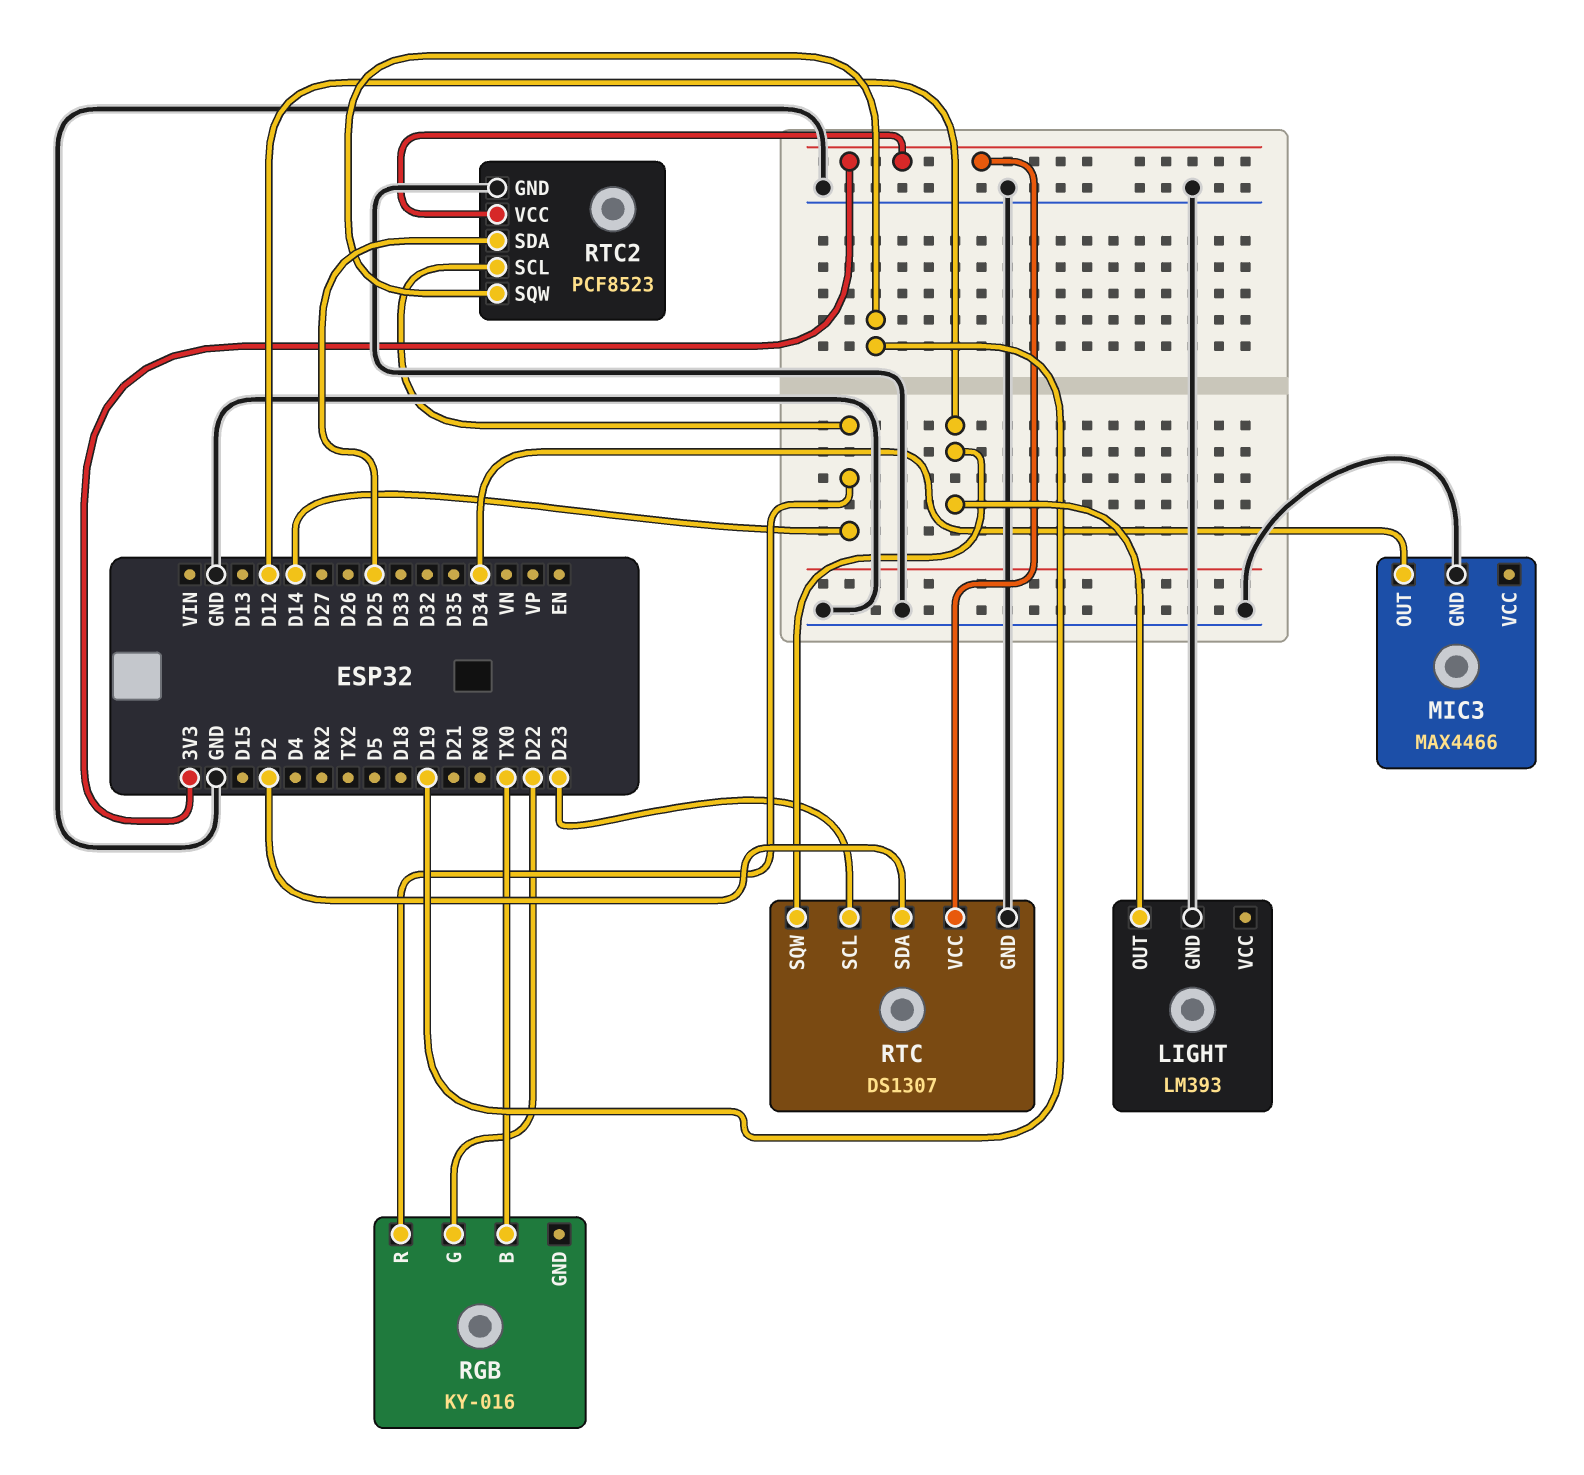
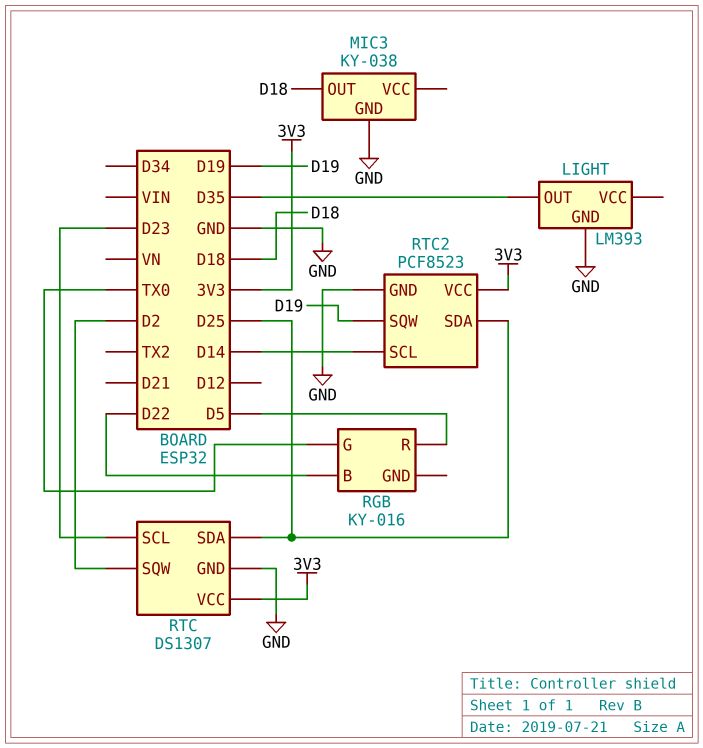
LIGHT pin OUT: D12 -> D35
MIC3: MAX4466 -> KY-038
MIC3 pin OUT: D34 -> D18
RGB pin B: TX0 -> D22
RGB pin G: D22 -> TX0
RGB pin R: D14 -> D5
RTC pin SDA: D2 -> D25
RTC pin SQW: D12 -> D2

